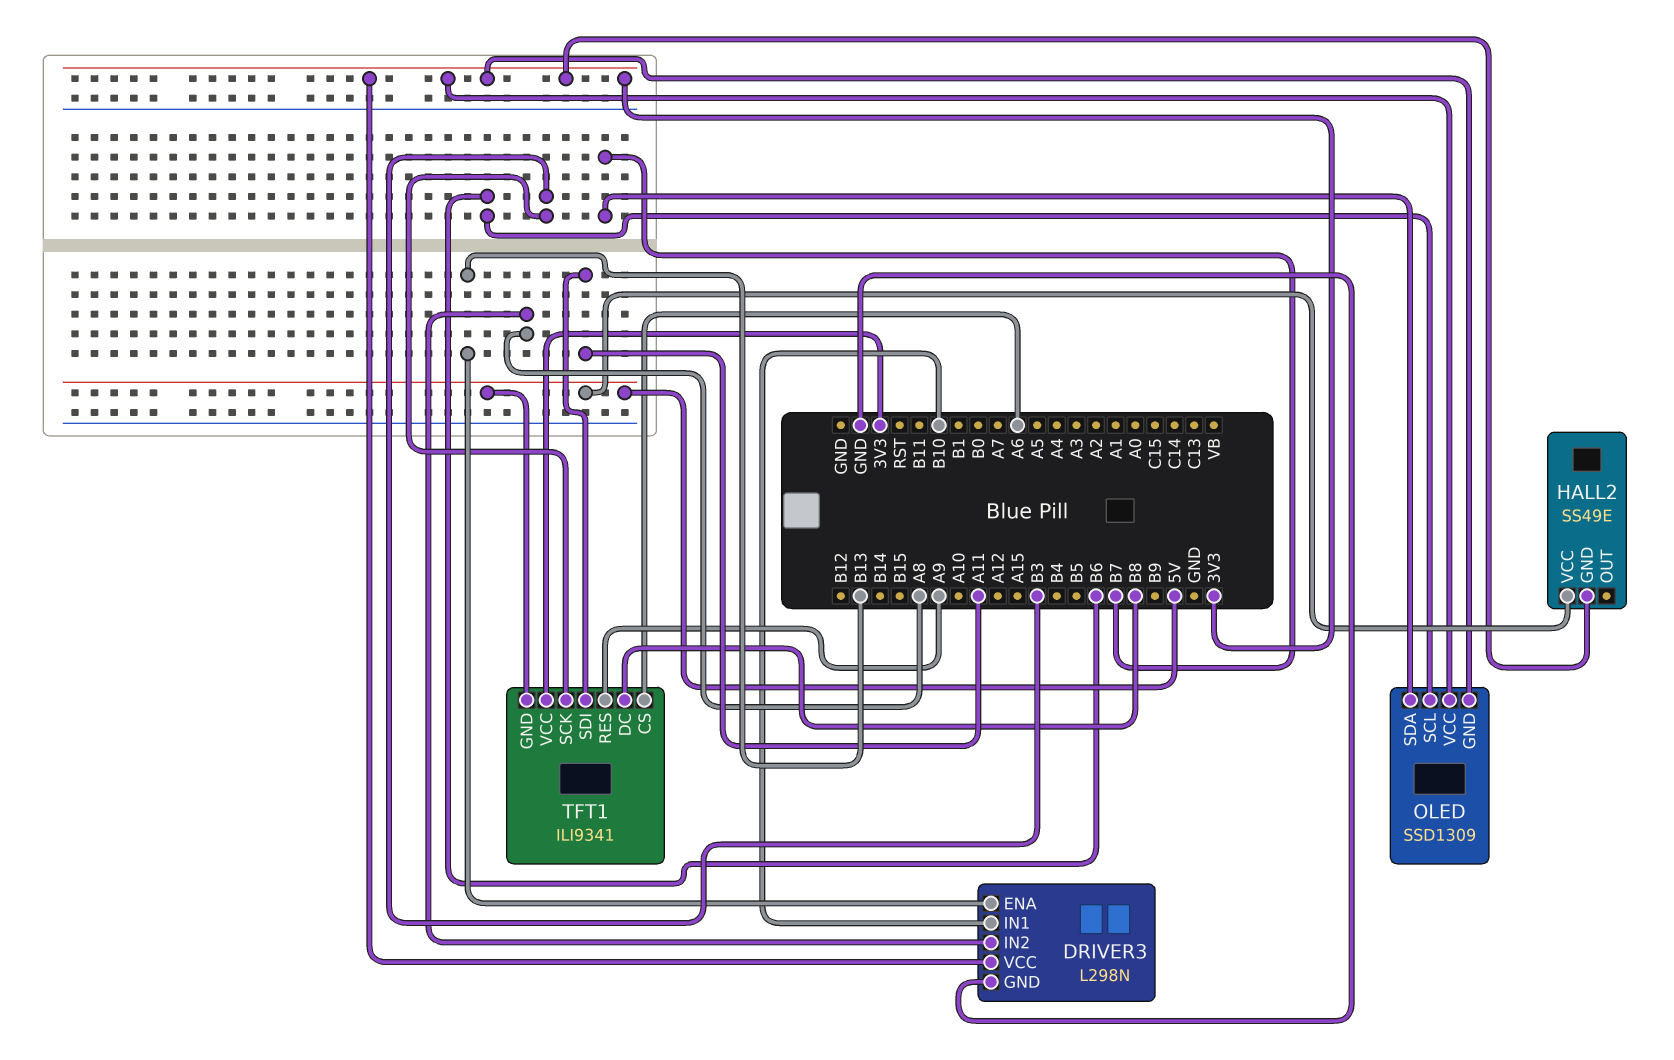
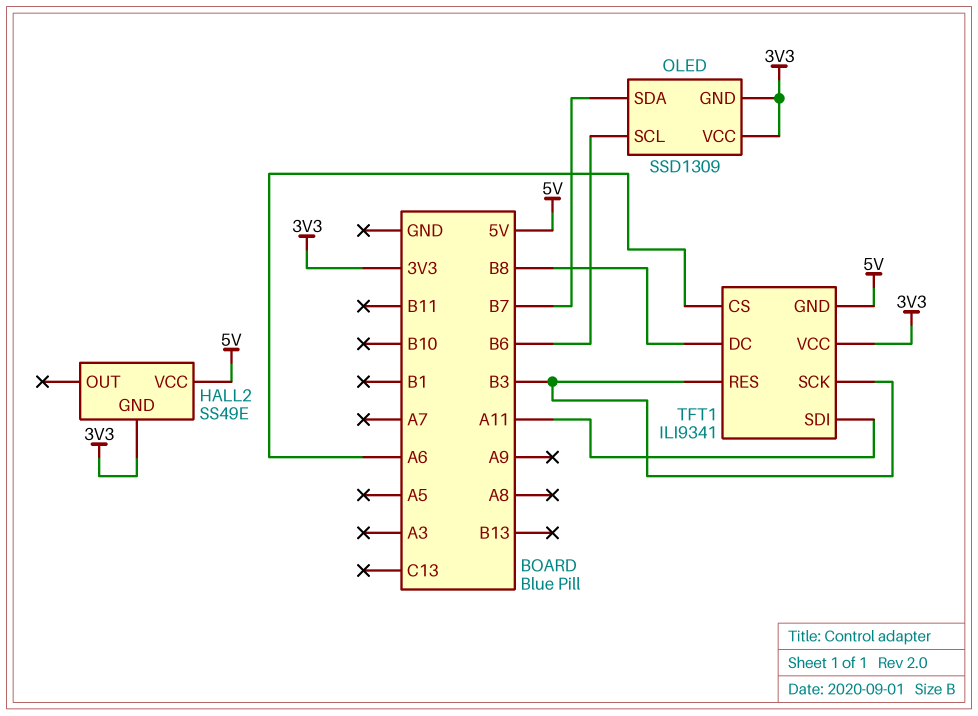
DRIVER3: L298N -> none
DRIVER3 pin ENA: B13 -> none
DRIVER3 pin GND: GND -> none
DRIVER3 pin IN1: B10 -> none
DRIVER3 pin IN2: A8 -> none
DRIVER3 pin VCC: 3V3 -> none
TFT1 pin RES: A9 -> B3

